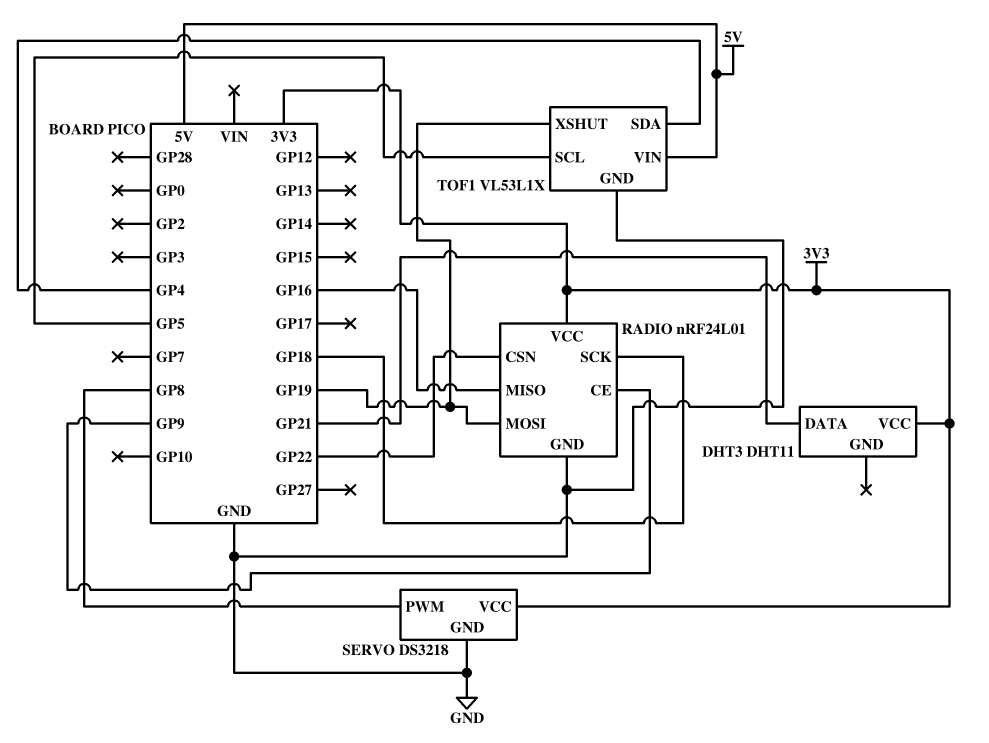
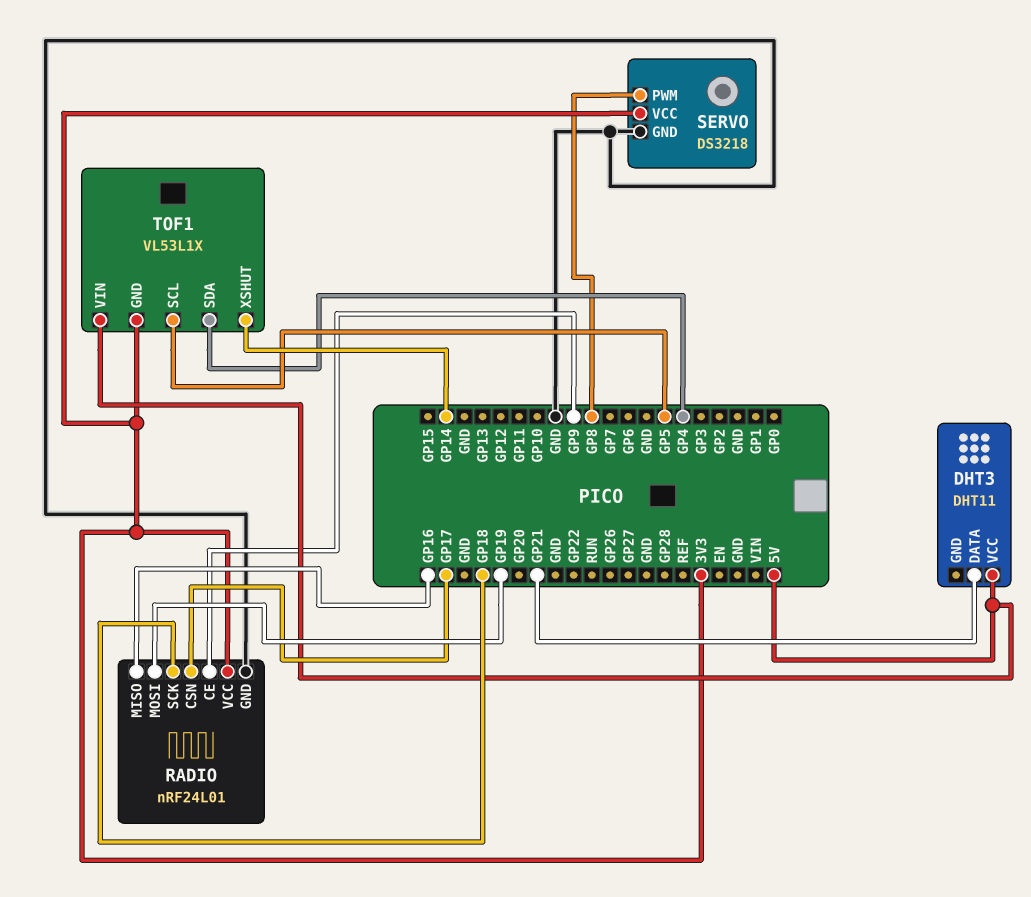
DHT3 pin VCC: 3V3 -> 5V
RADIO pin CSN: GP22 -> GP17
TOF1 pin GND: GND -> 3V3
TOF1 pin XSHUT: GP19 -> GP14

